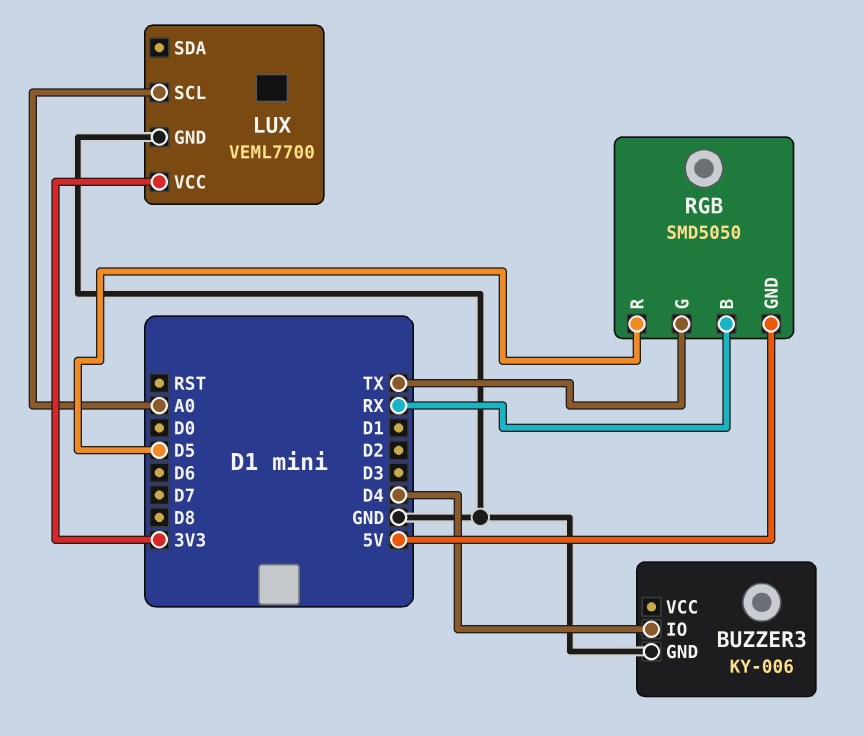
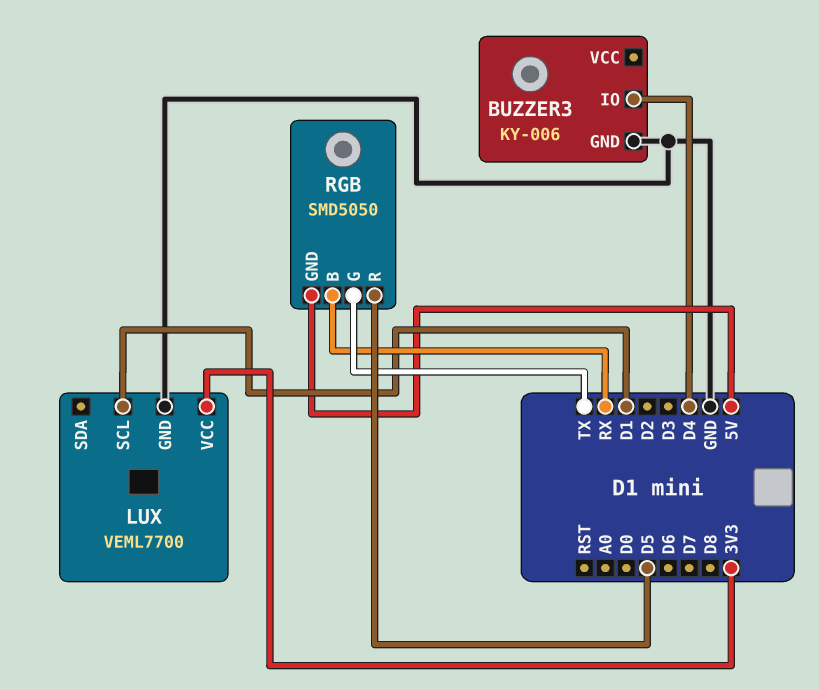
LUX pin SCL: A0 -> D1

